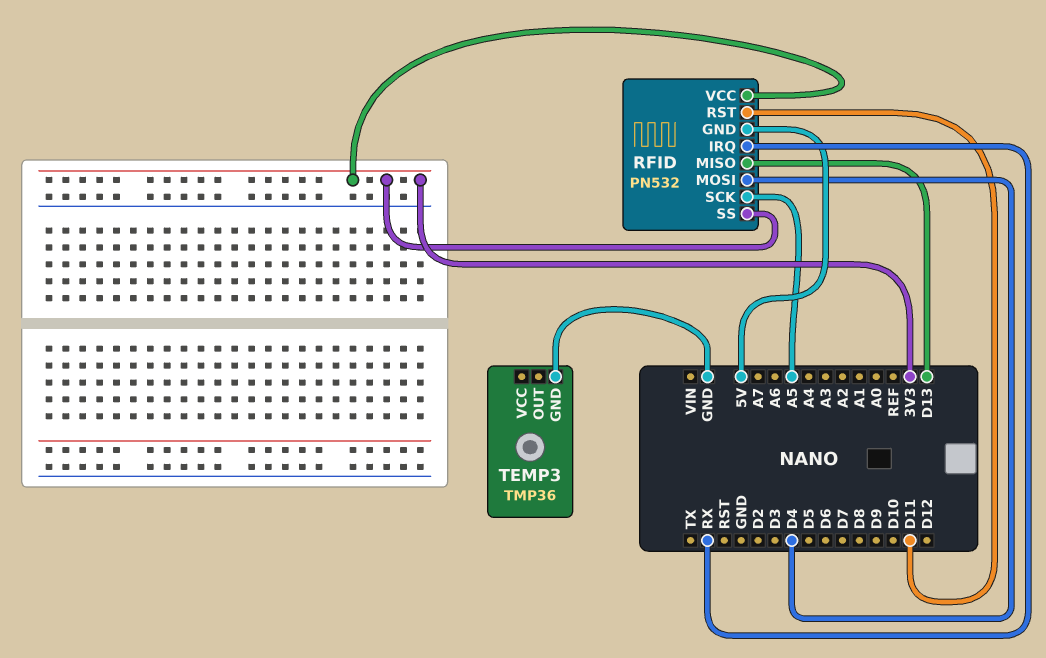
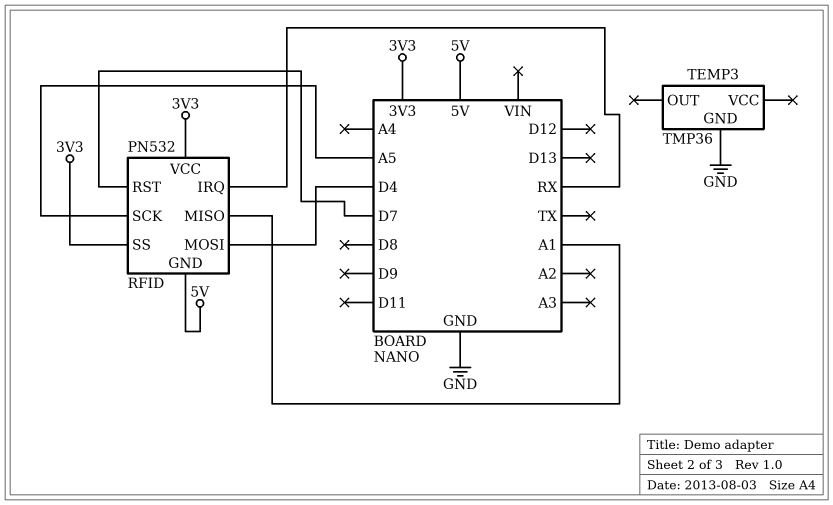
RFID pin MISO: D13 -> A1
RFID pin RST: D11 -> D7

